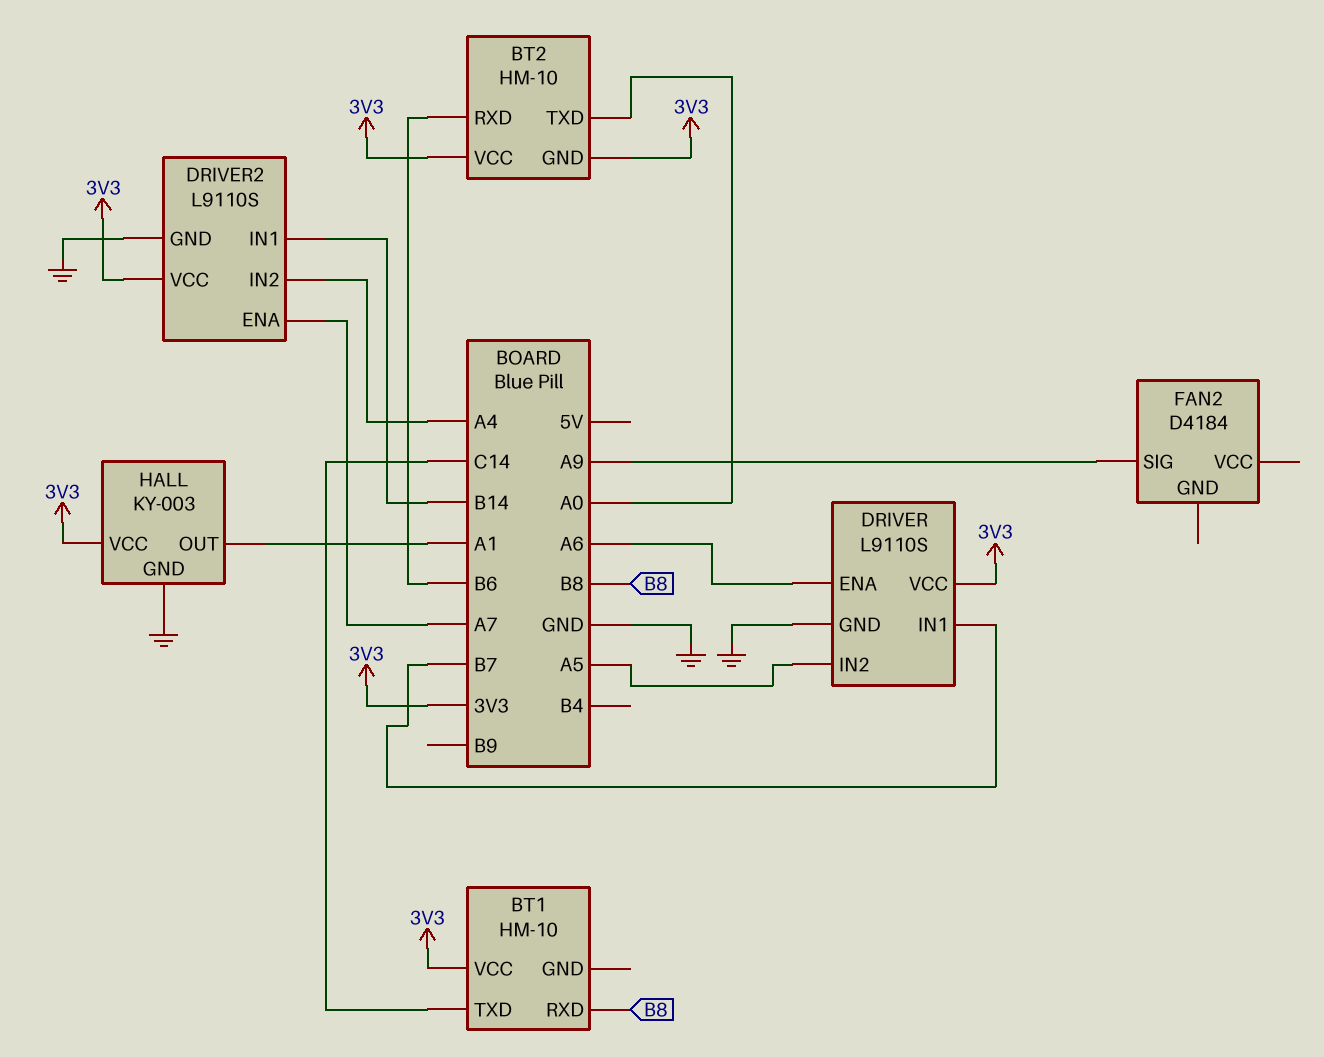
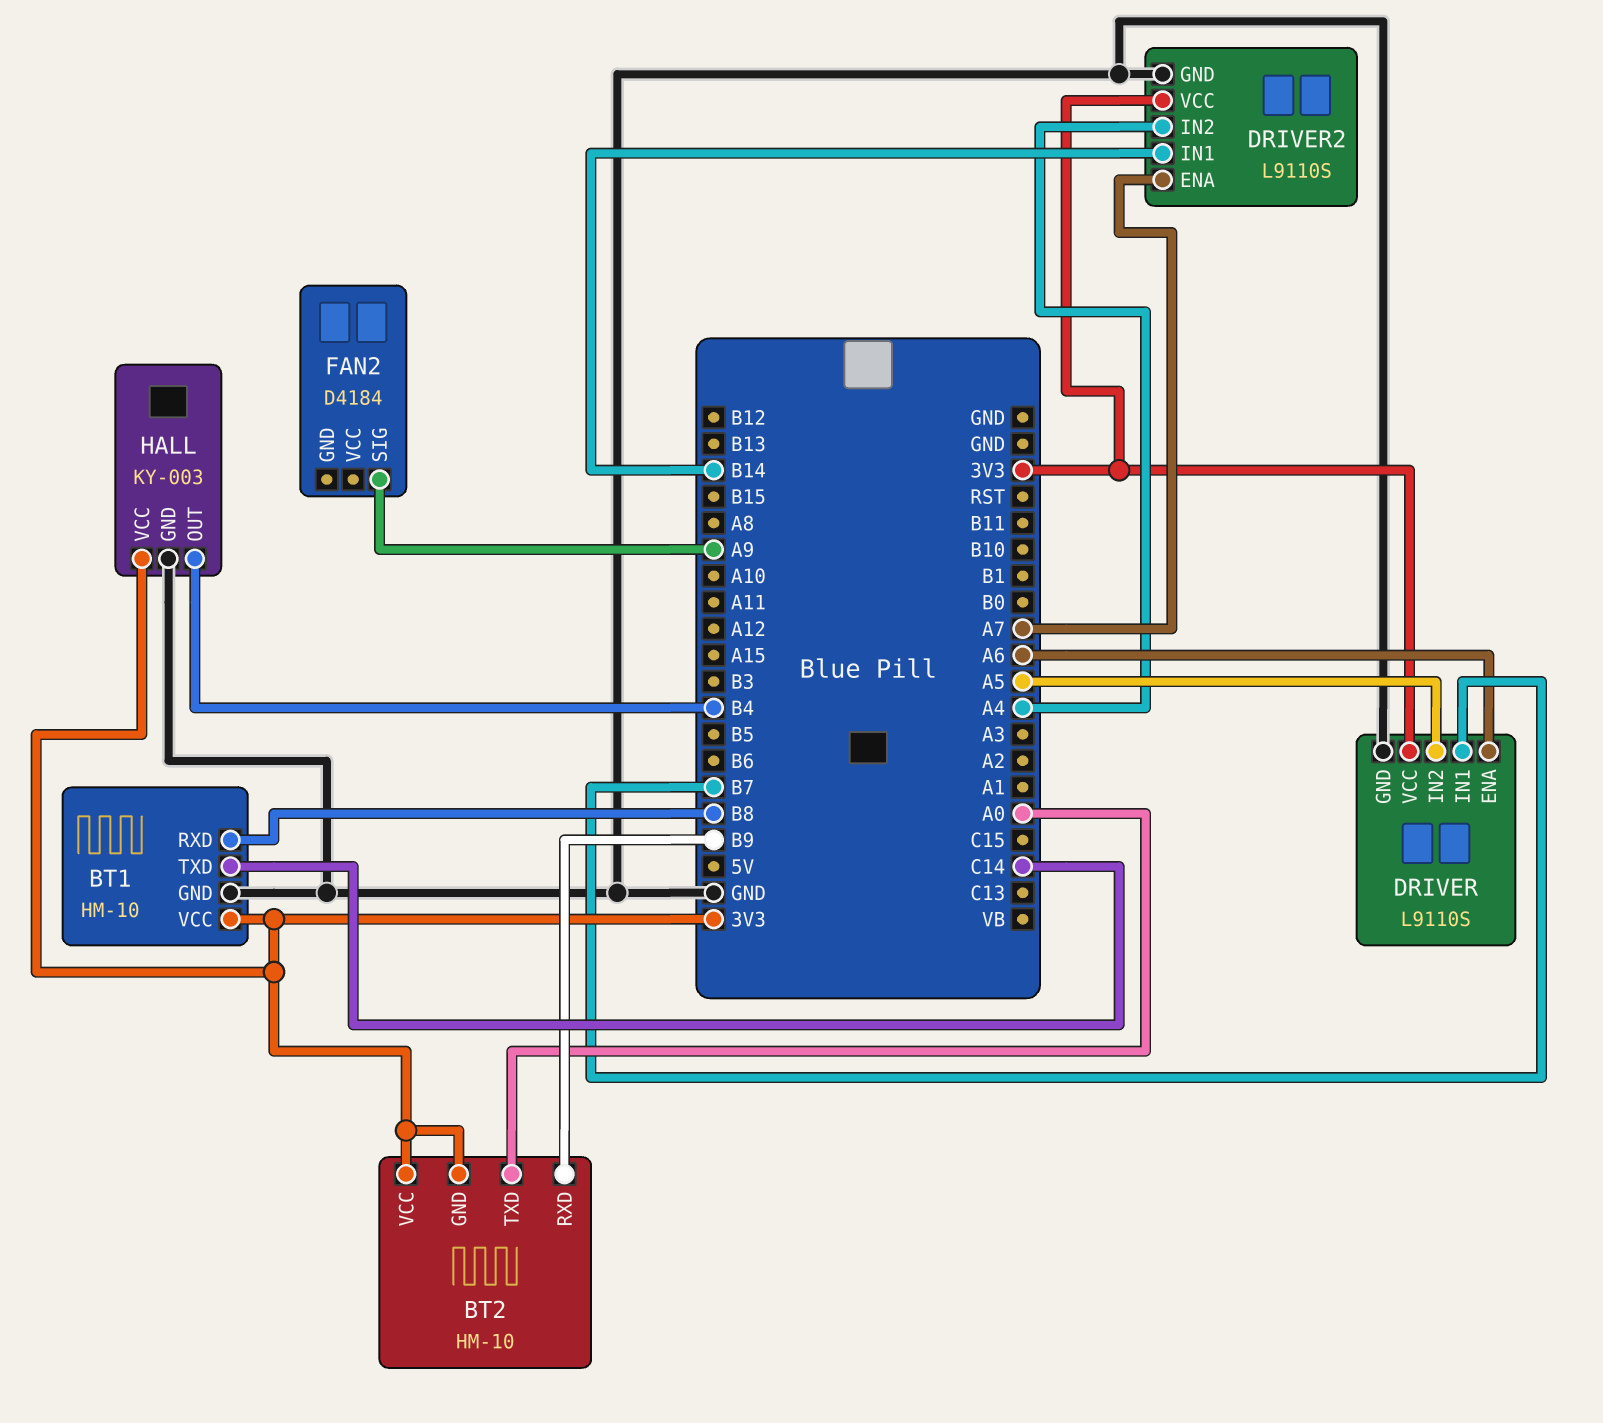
BT1 pin GND: none -> GND
BT2 pin RXD: B6 -> B9
HALL pin OUT: A1 -> B4

